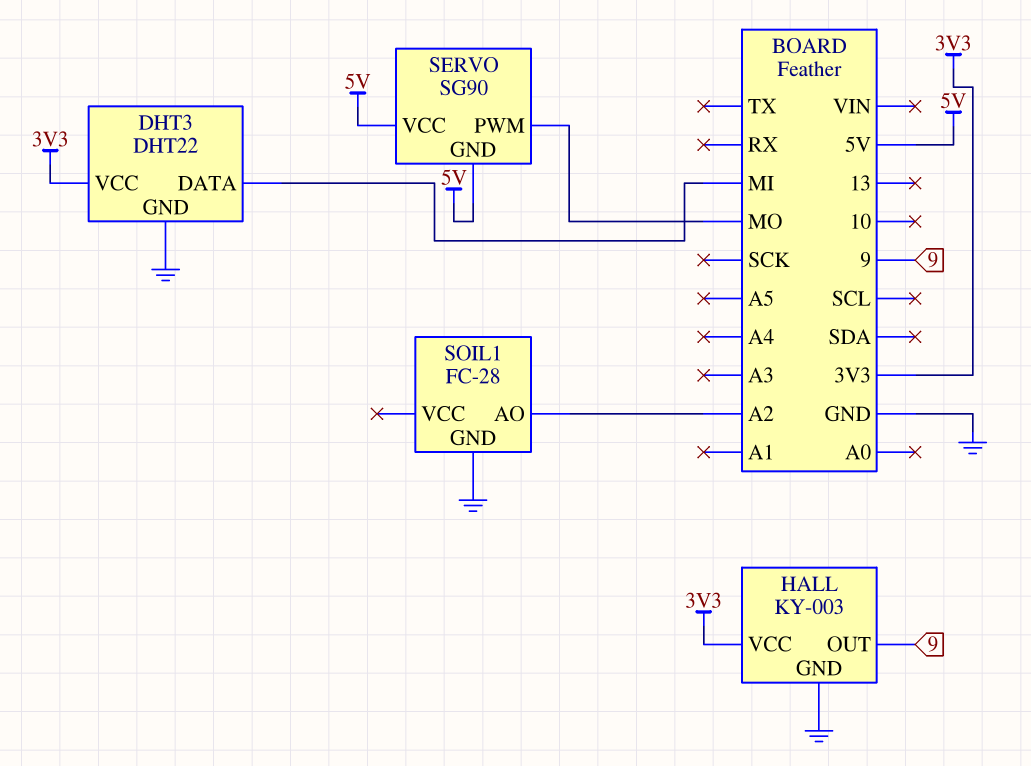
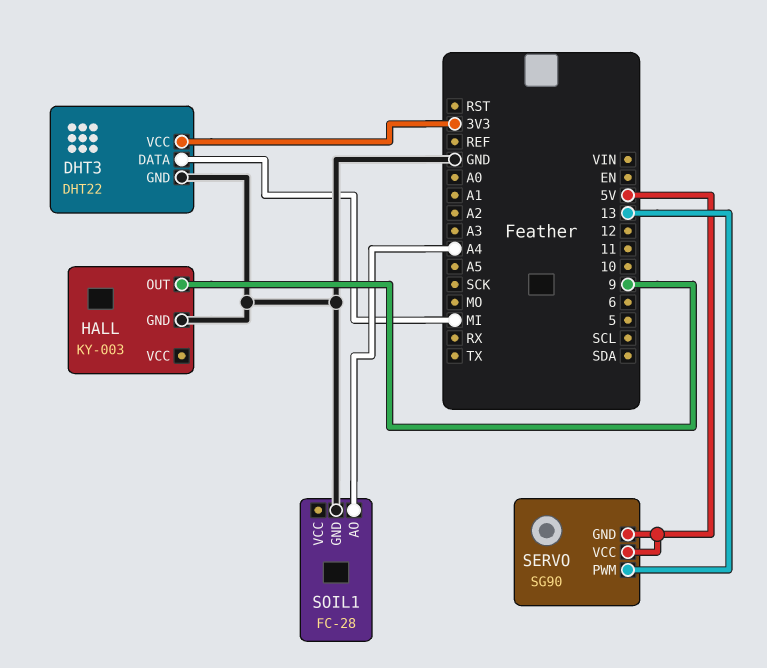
HALL pin VCC: 3V3 -> none
SERVO pin PWM: MO -> 13
SOIL1 pin AO: A2 -> A4

